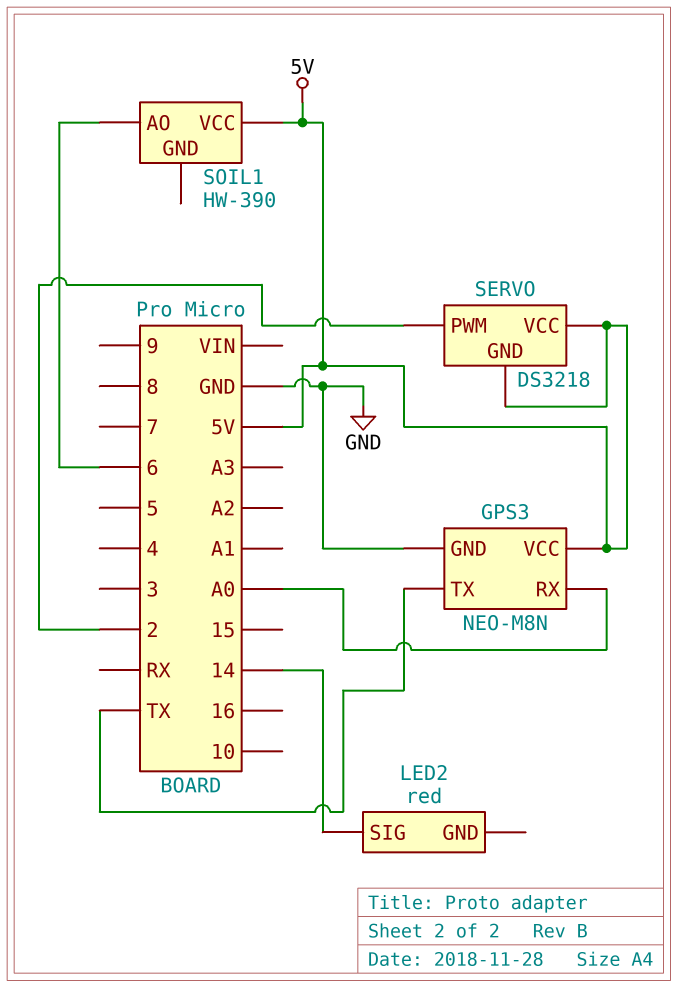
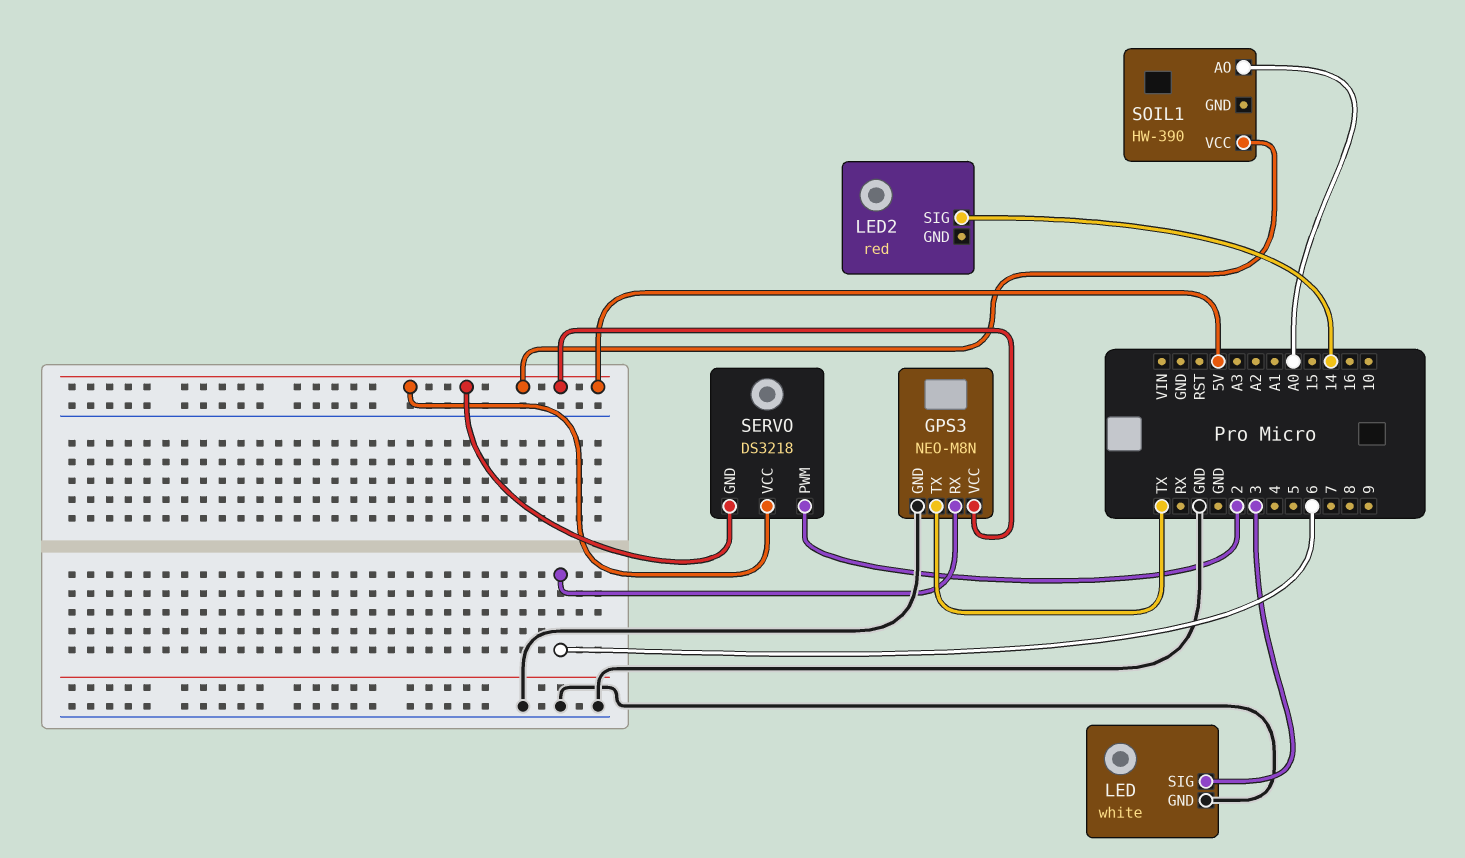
GPS3 pin RX: A0 -> 6
LED: none -> white
LED pin GND: none -> GND
LED pin SIG: none -> 3
SOIL1 pin AO: 6 -> A0

